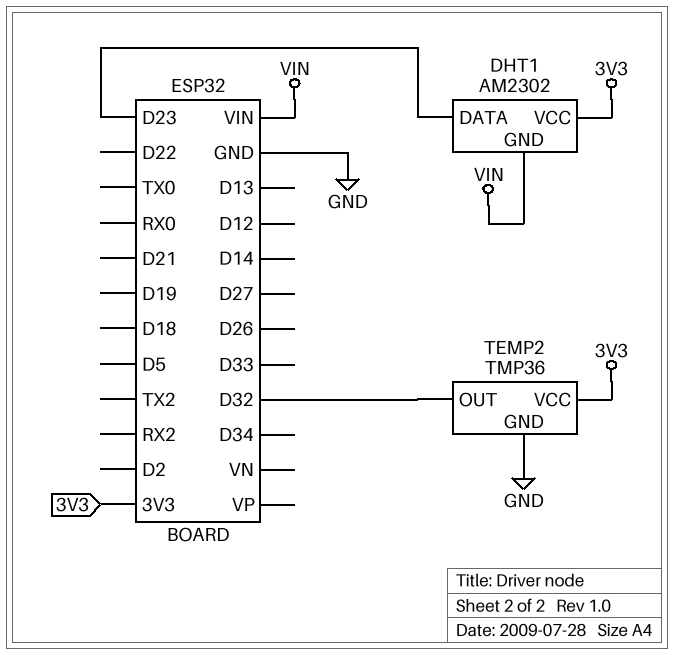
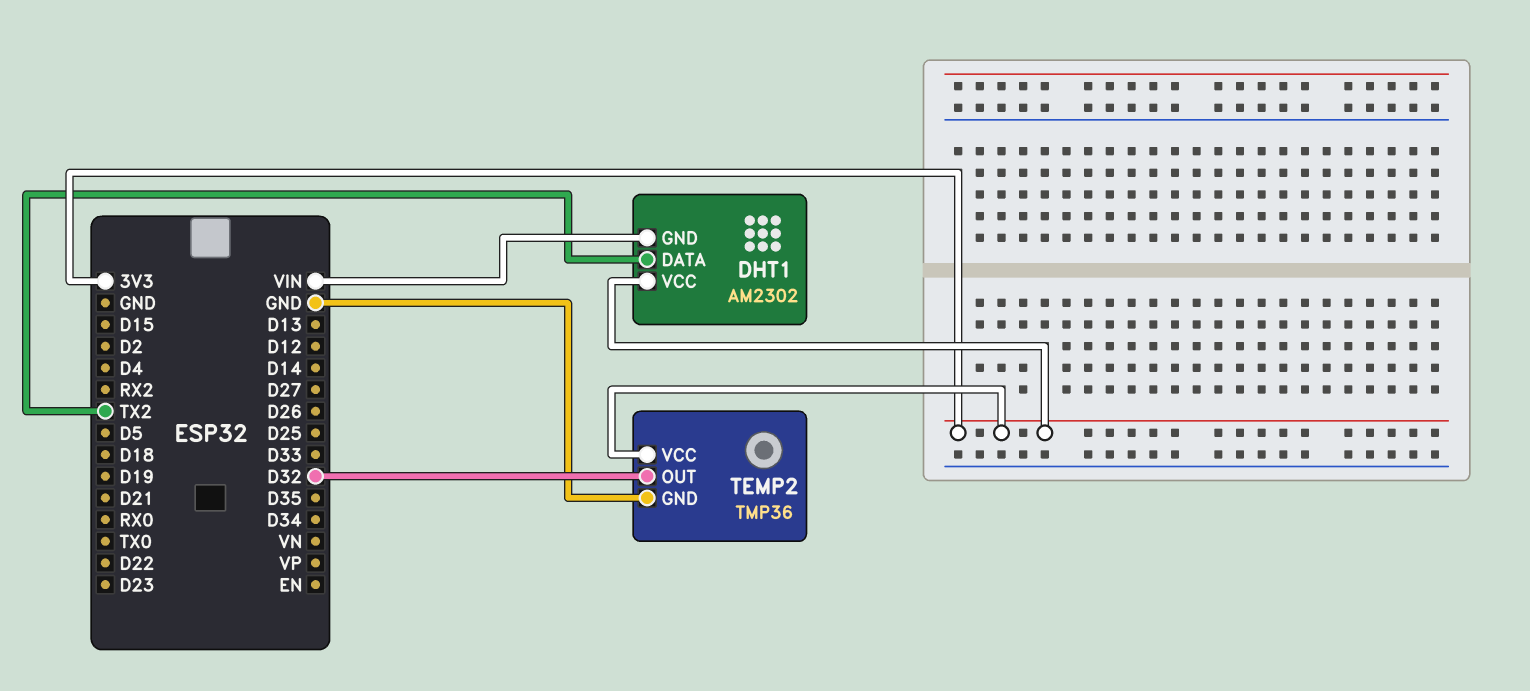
DHT1 pin DATA: D23 -> TX2

